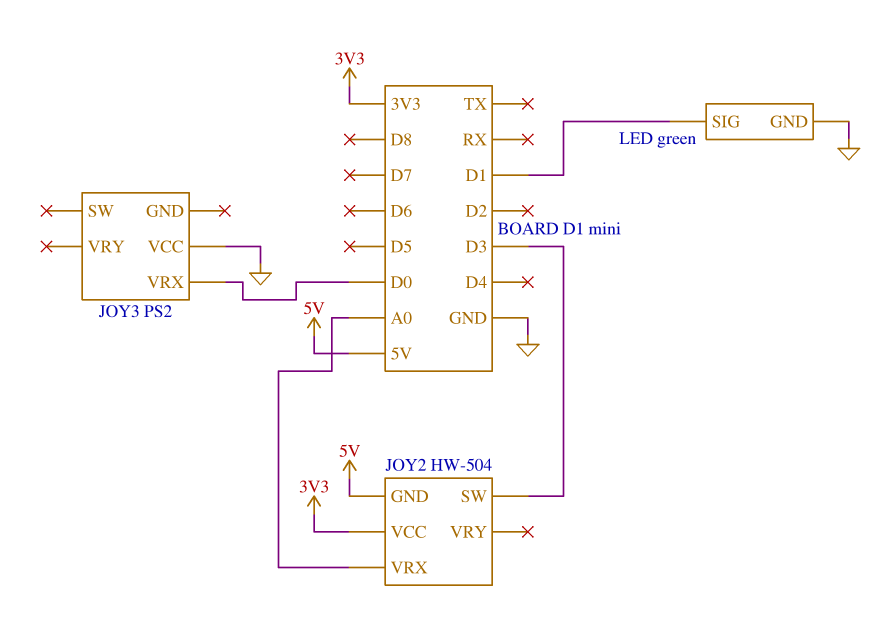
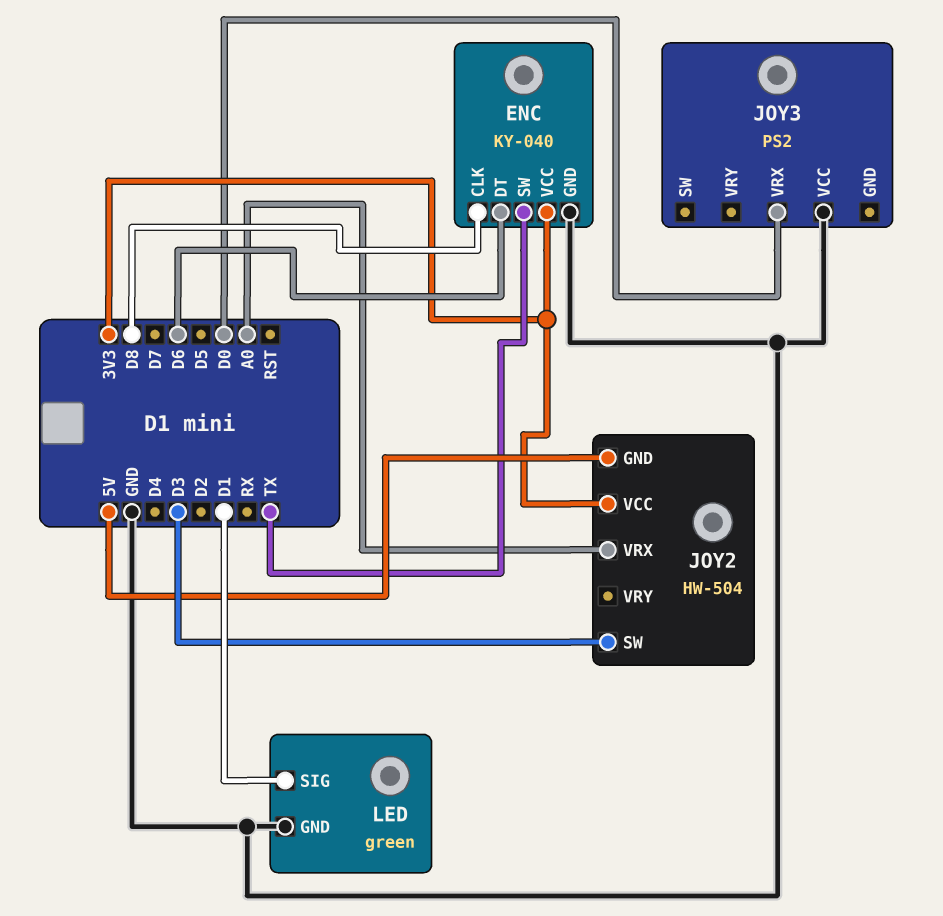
ENC: none -> KY-040
ENC pin CLK: none -> D8
ENC pin DT: none -> D6
ENC pin GND: none -> GND
ENC pin SW: none -> TX
ENC pin VCC: none -> 3V3

